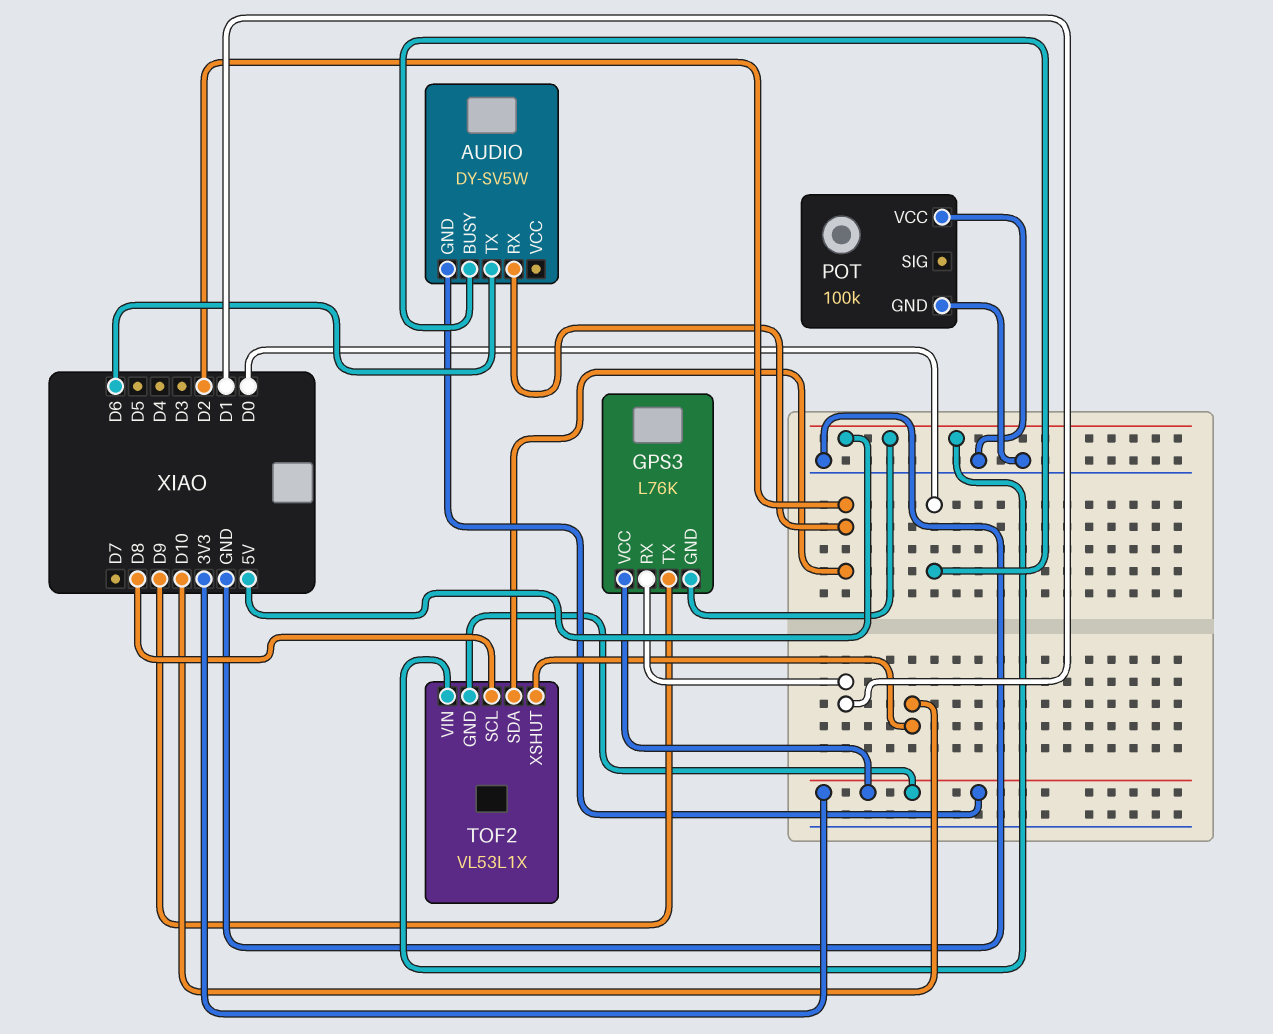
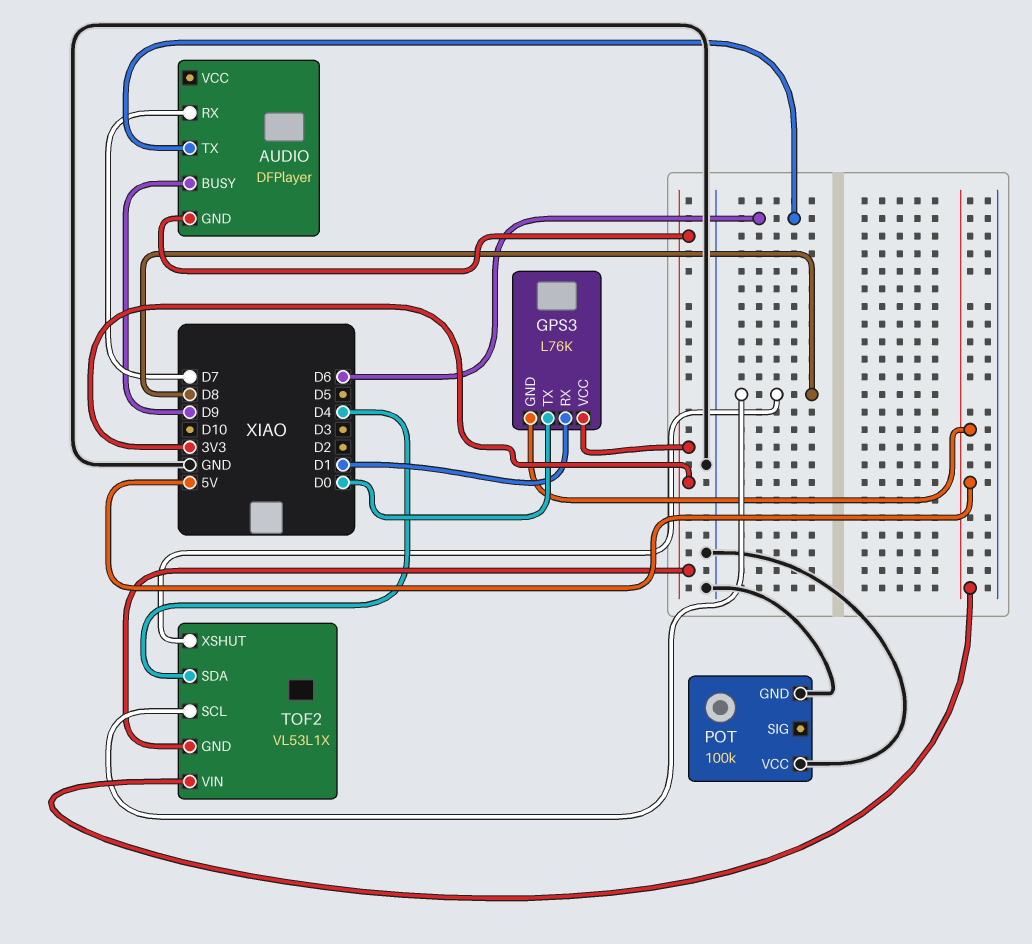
AUDIO: DY-SV5W -> DFPlayer
AUDIO pin BUSY: D0 -> D9
AUDIO pin RX: D2 -> D7
GPS3 pin TX: D9 -> D0
TOF2 pin SDA: D2 -> D4
TOF2 pin XSHUT: D10 -> D8

